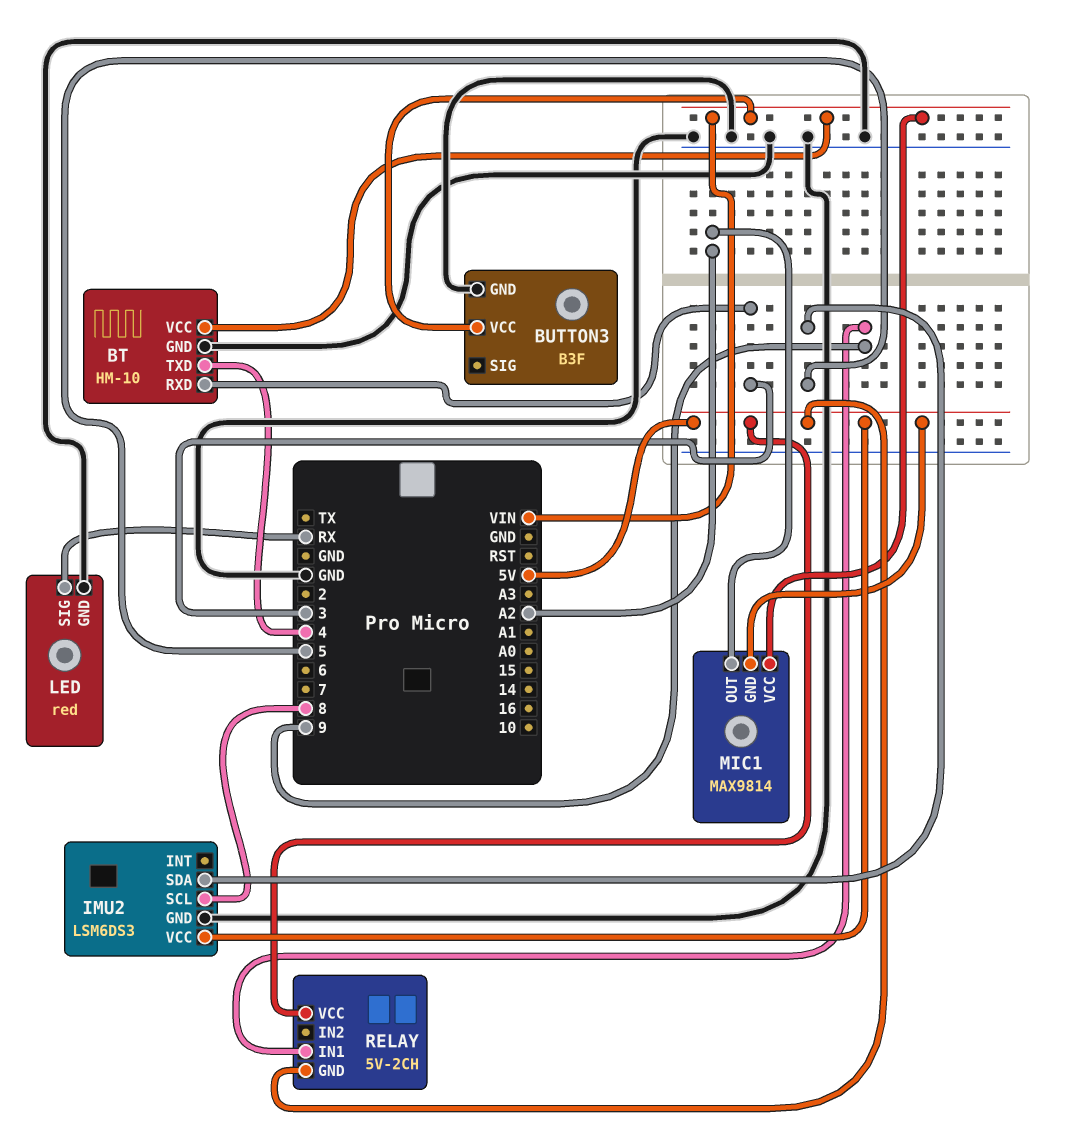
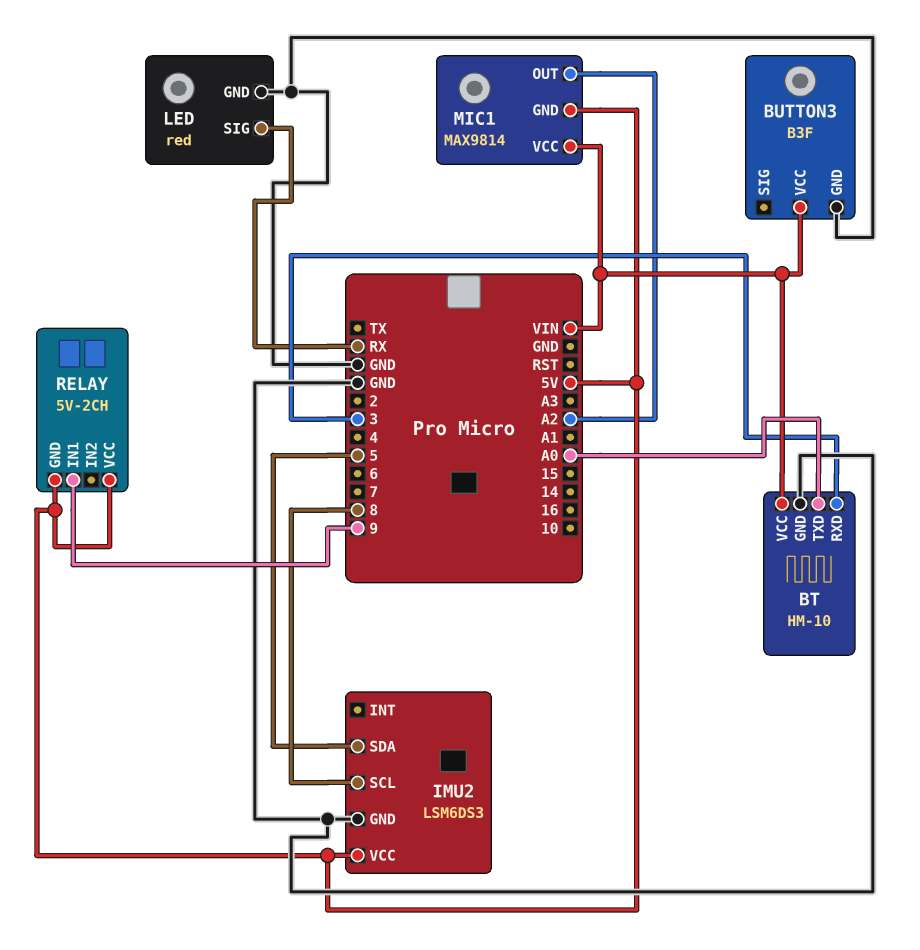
BT pin TXD: 4 -> A0

